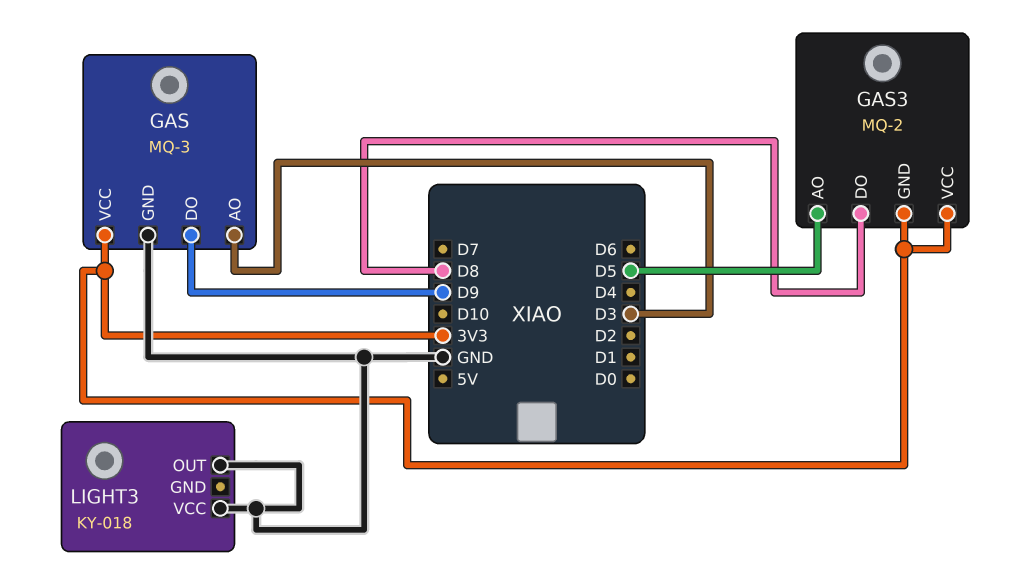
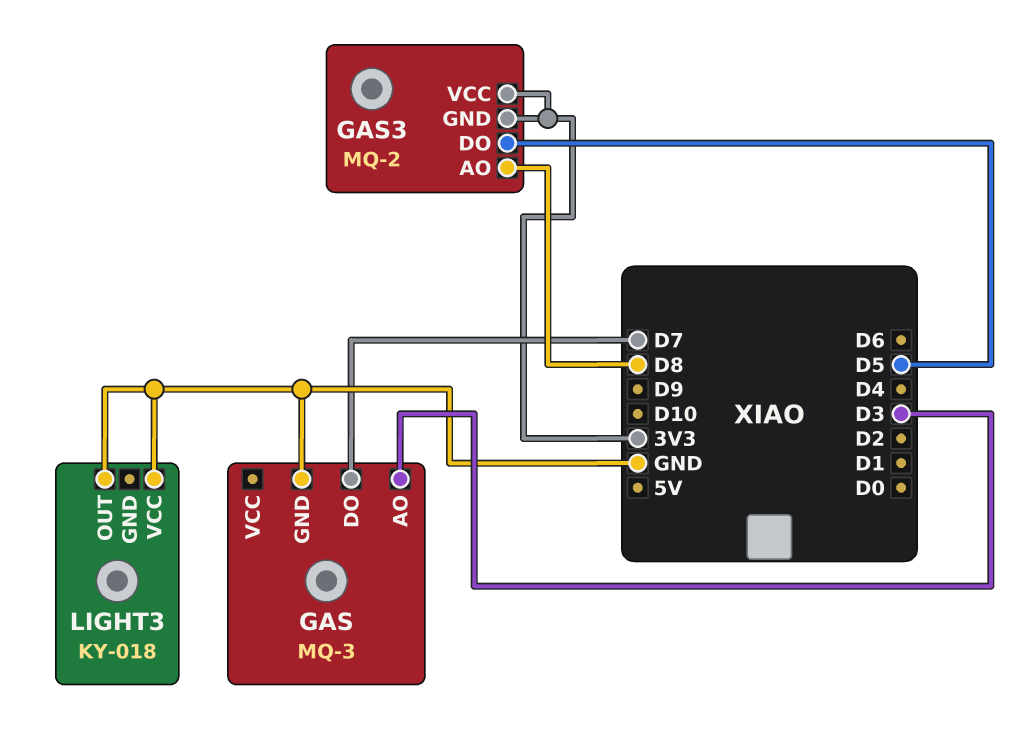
GAS pin DO: D9 -> D7
GAS pin VCC: 3V3 -> none
GAS3 pin AO: D5 -> D8
GAS3 pin DO: D8 -> D5

